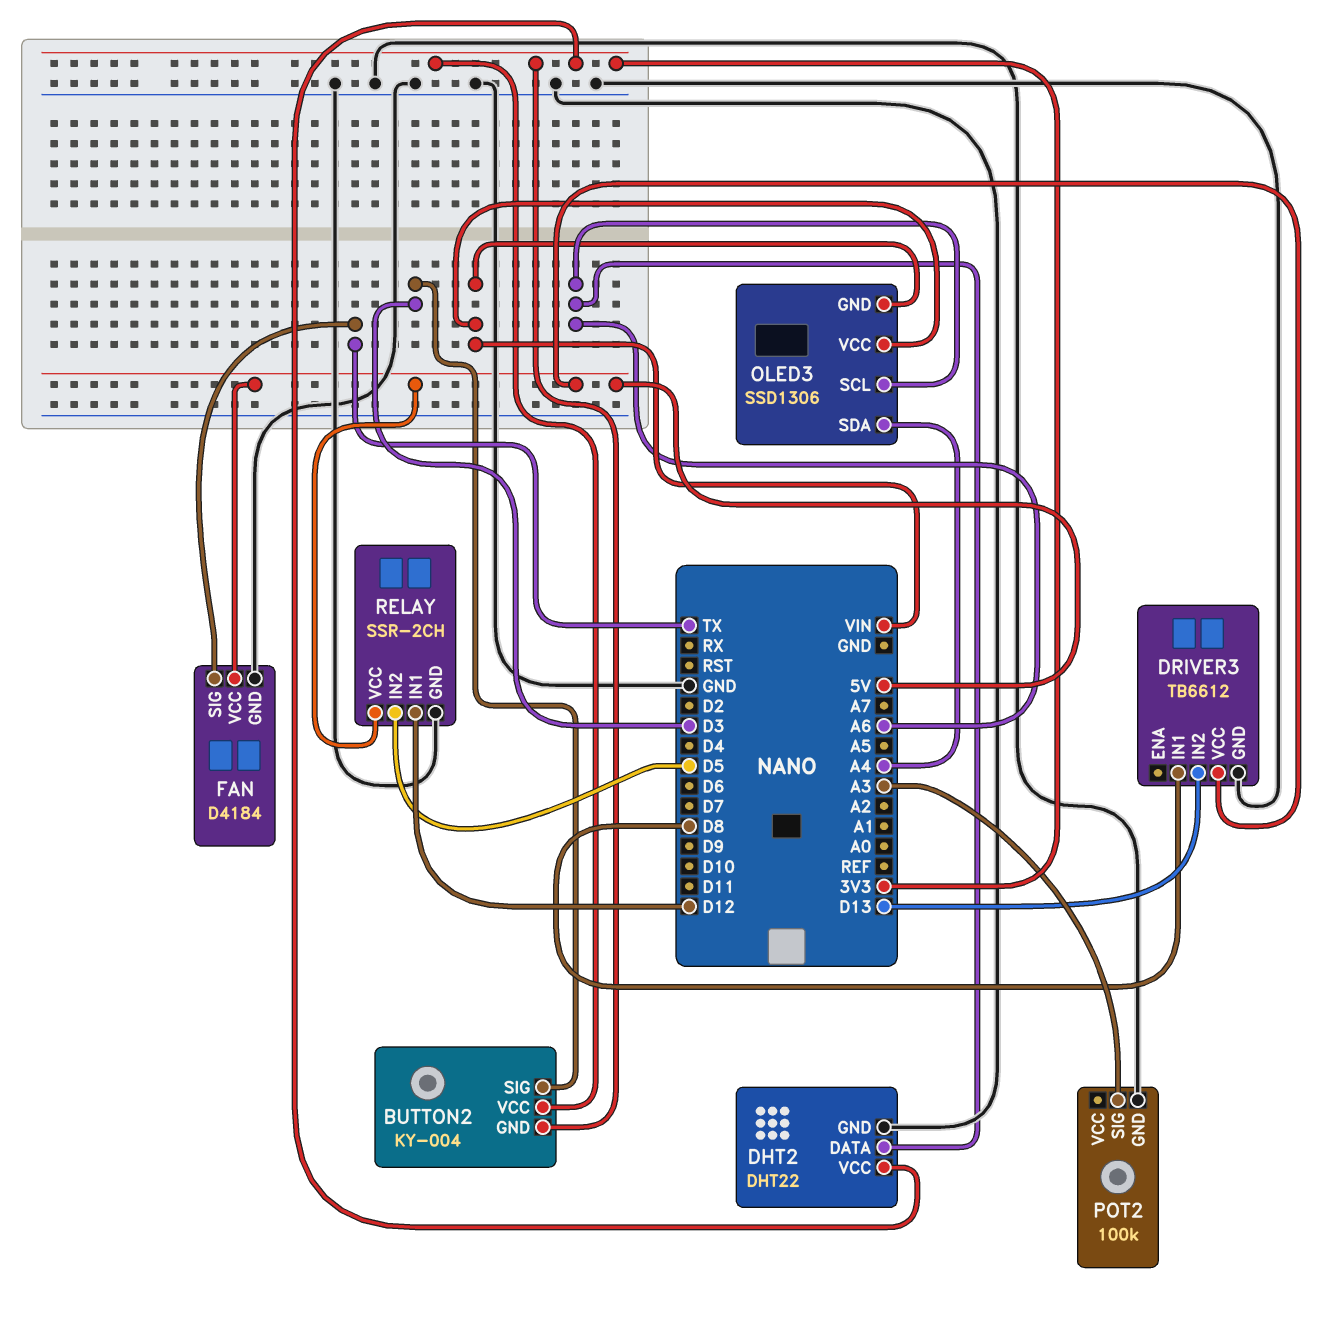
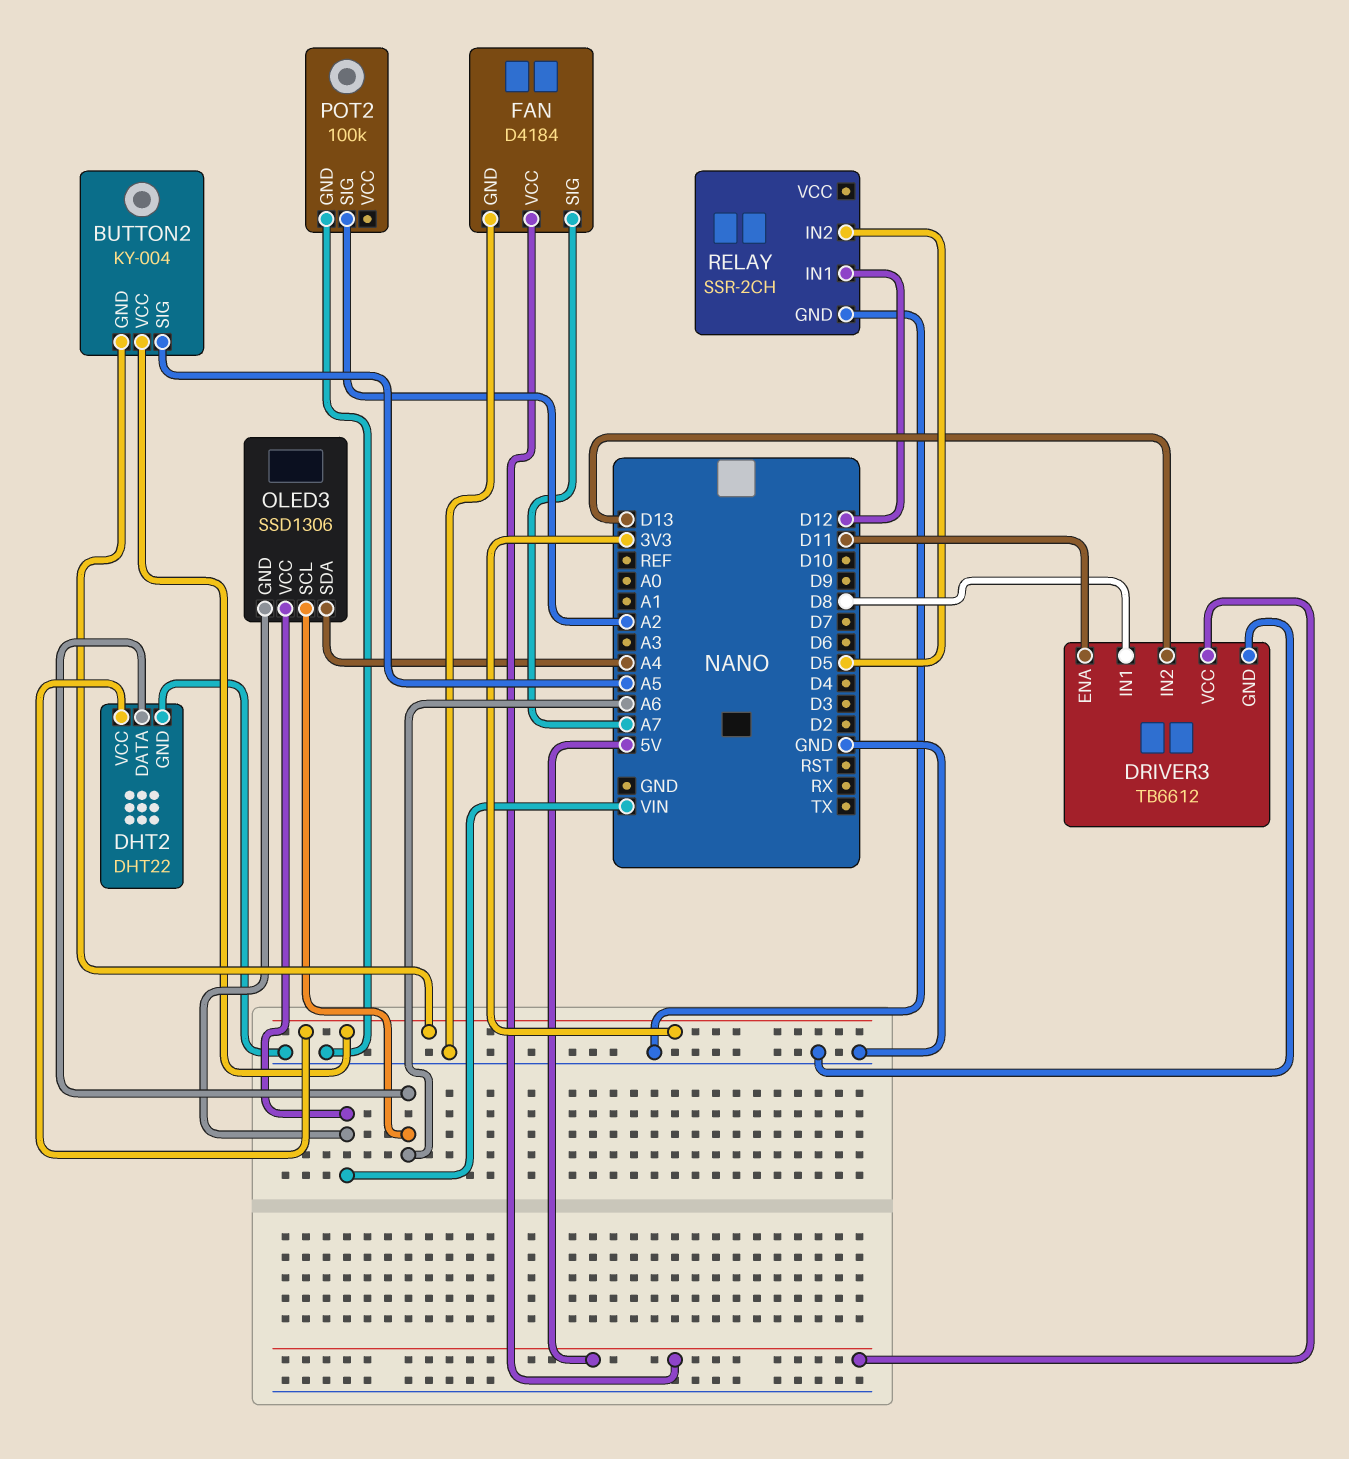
BUTTON2 pin SIG: D3 -> A5
DRIVER3 pin ENA: none -> D11
FAN pin SIG: TX -> A7
POT2 pin SIG: A3 -> A2
RELAY pin VCC: 5V -> none

